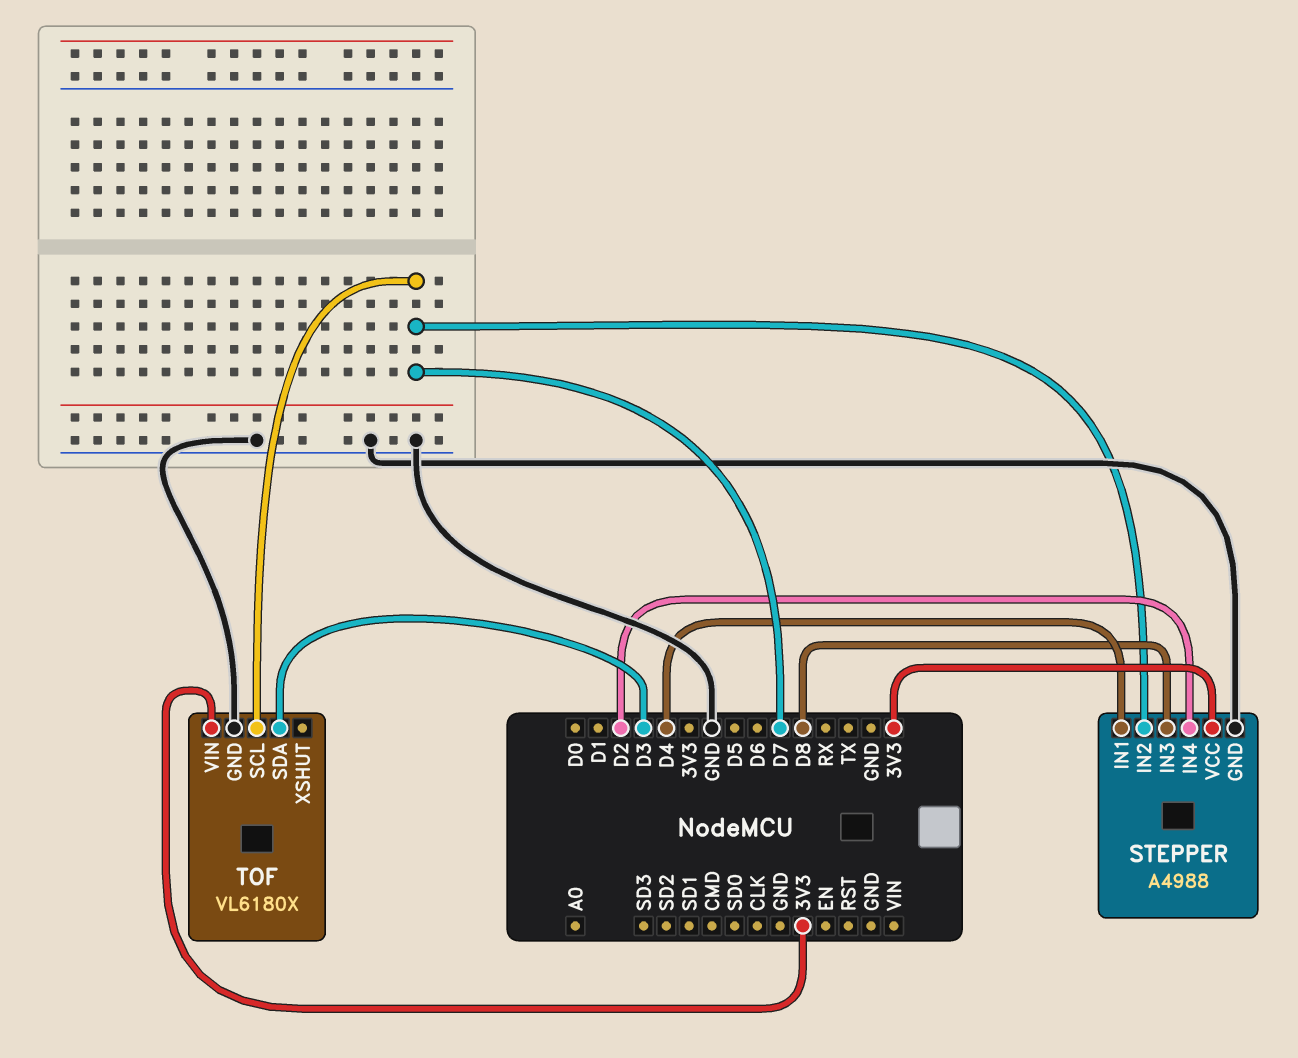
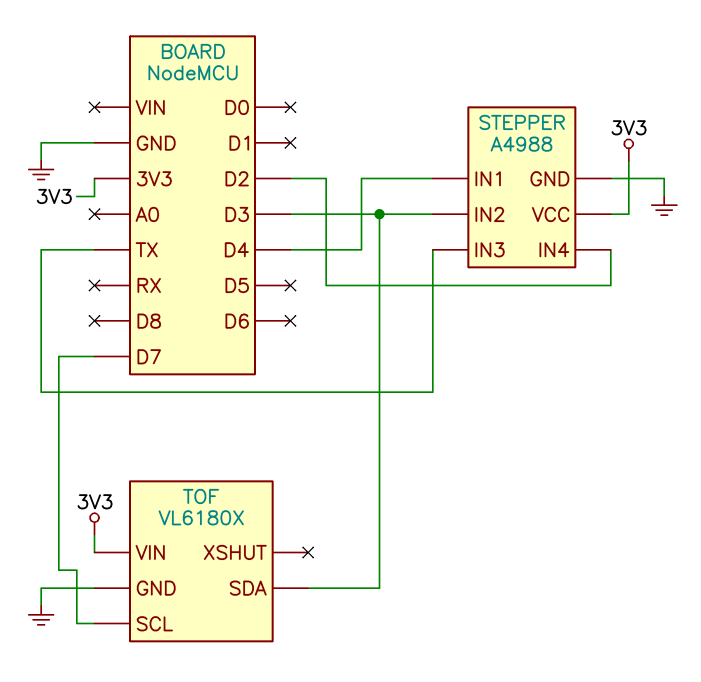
STEPPER pin IN2: D7 -> D3
STEPPER pin IN3: D8 -> TX

